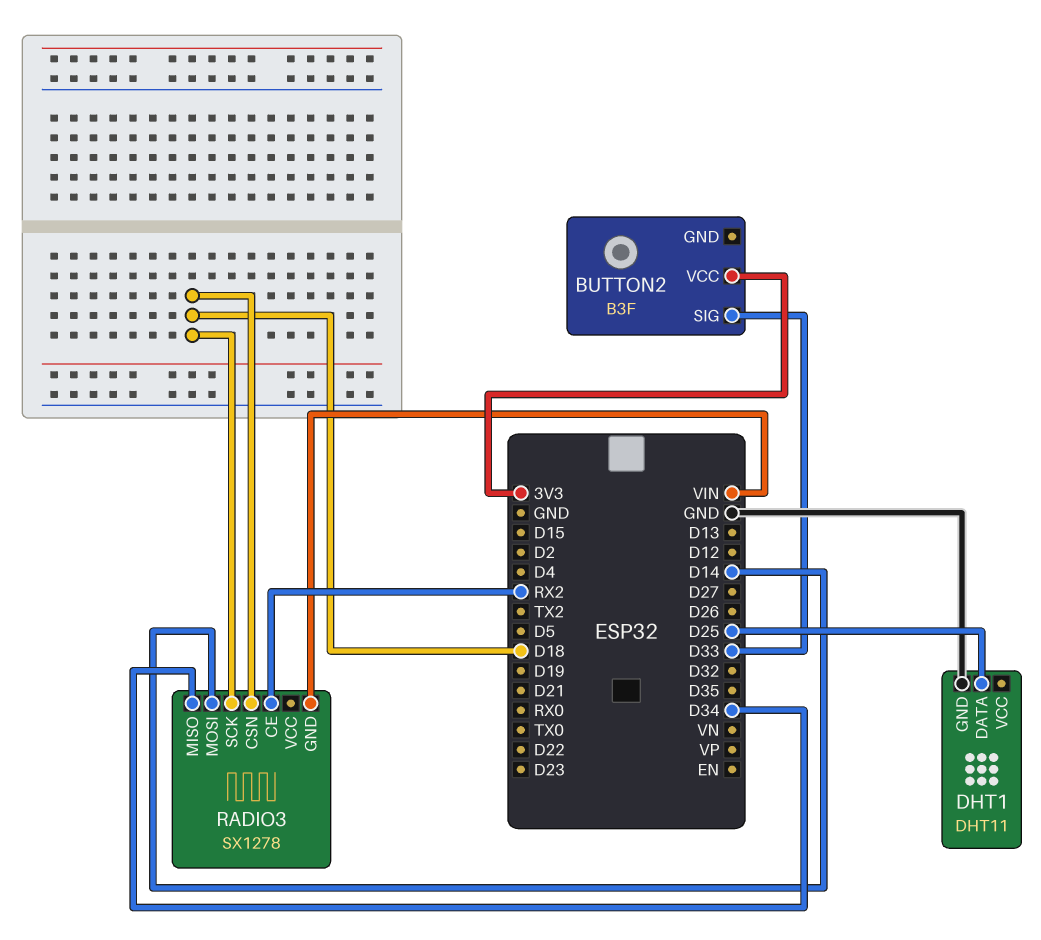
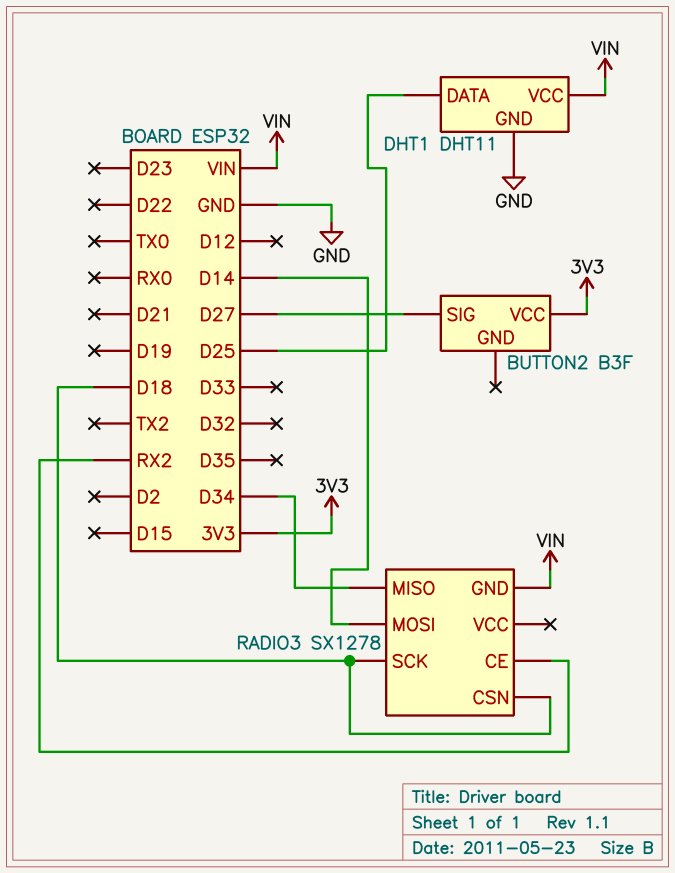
BUTTON2 pin SIG: D33 -> D27
DHT1 pin VCC: none -> VIN

